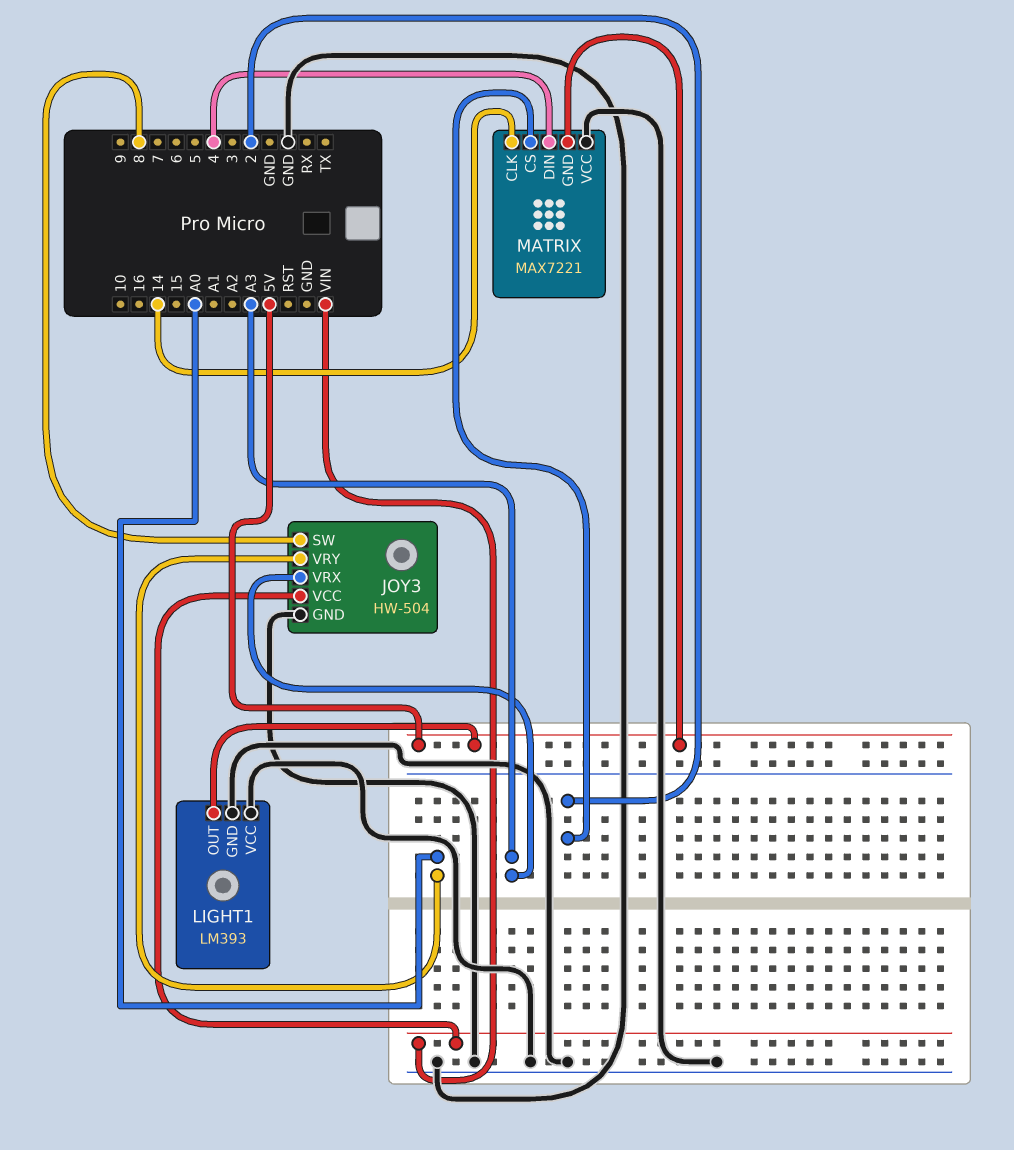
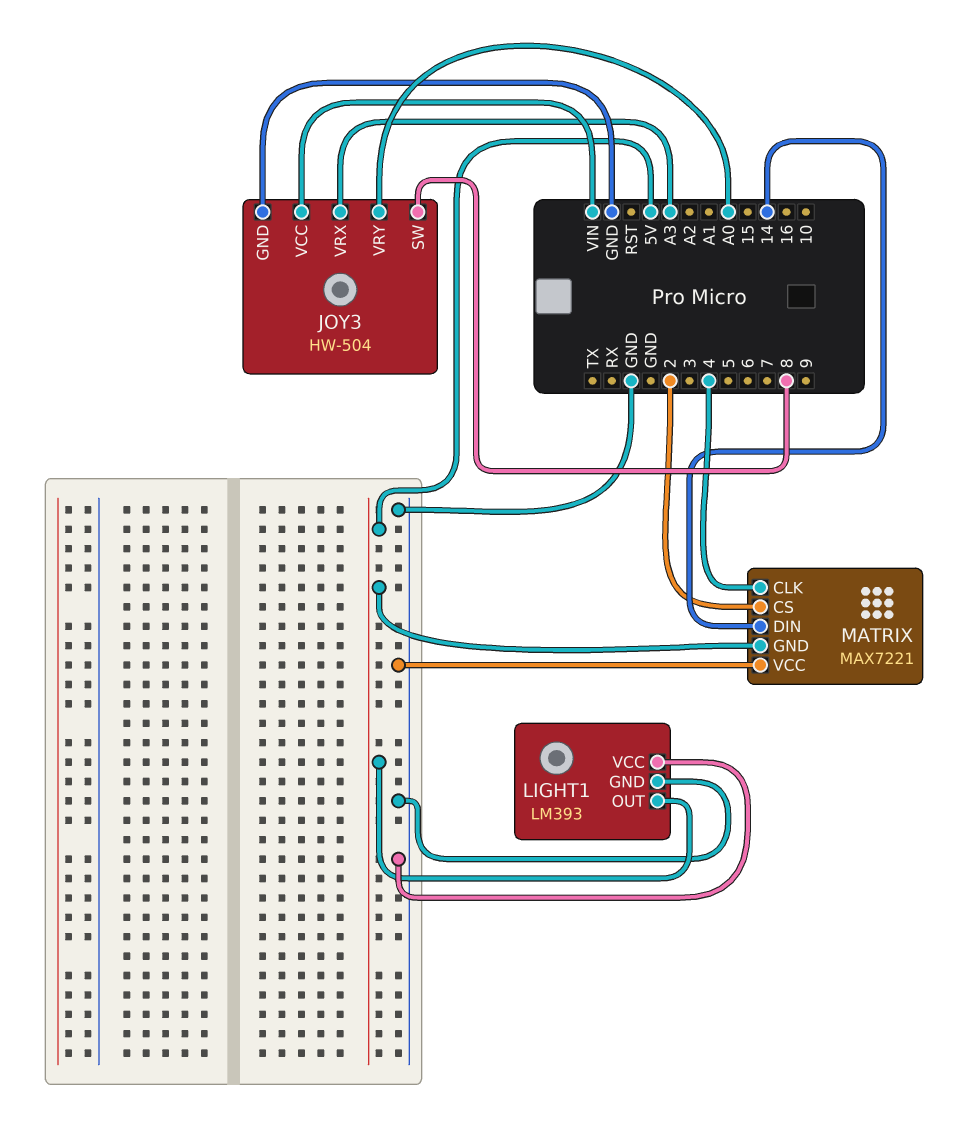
MATRIX pin CLK: 14 -> 4
MATRIX pin DIN: 4 -> 14

